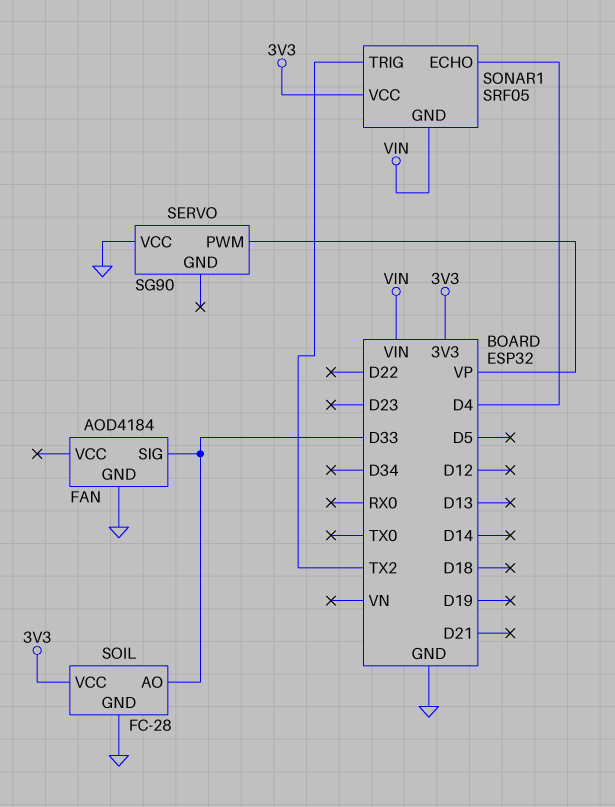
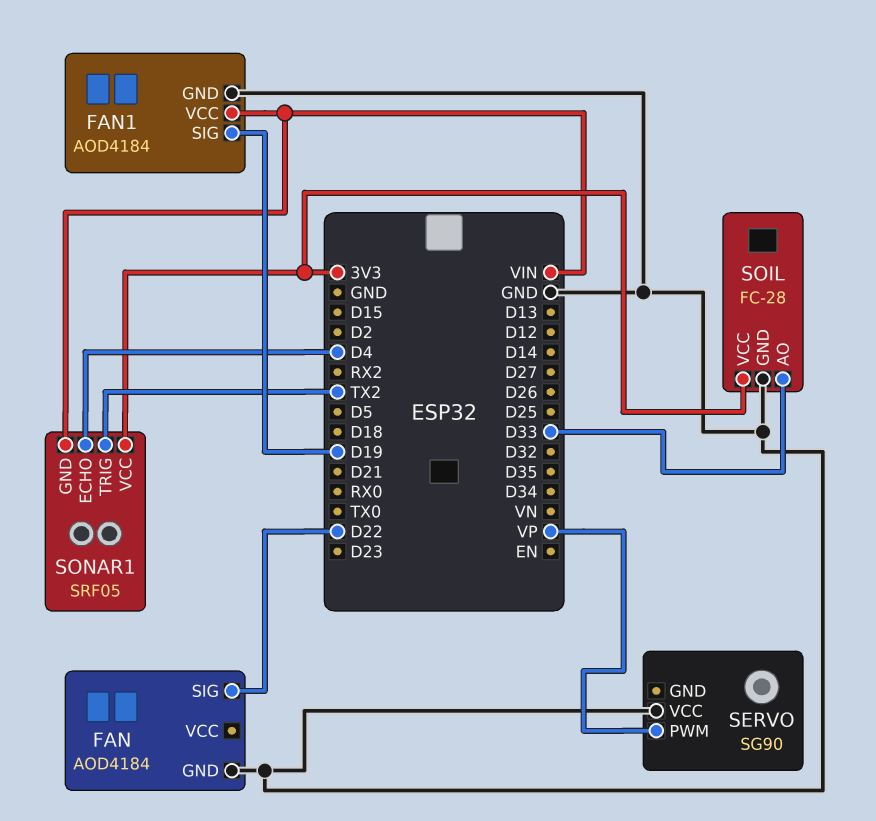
FAN pin SIG: D33 -> D22
FAN1: none -> AOD4184
FAN1 pin GND: none -> GND
FAN1 pin SIG: none -> D19
FAN1 pin VCC: none -> VIN

